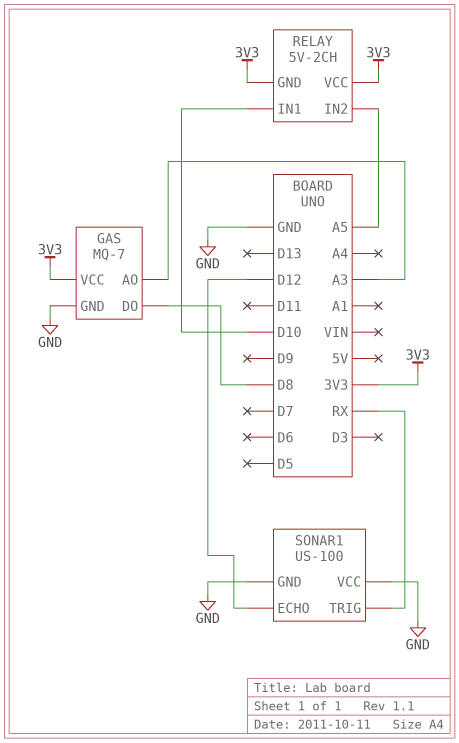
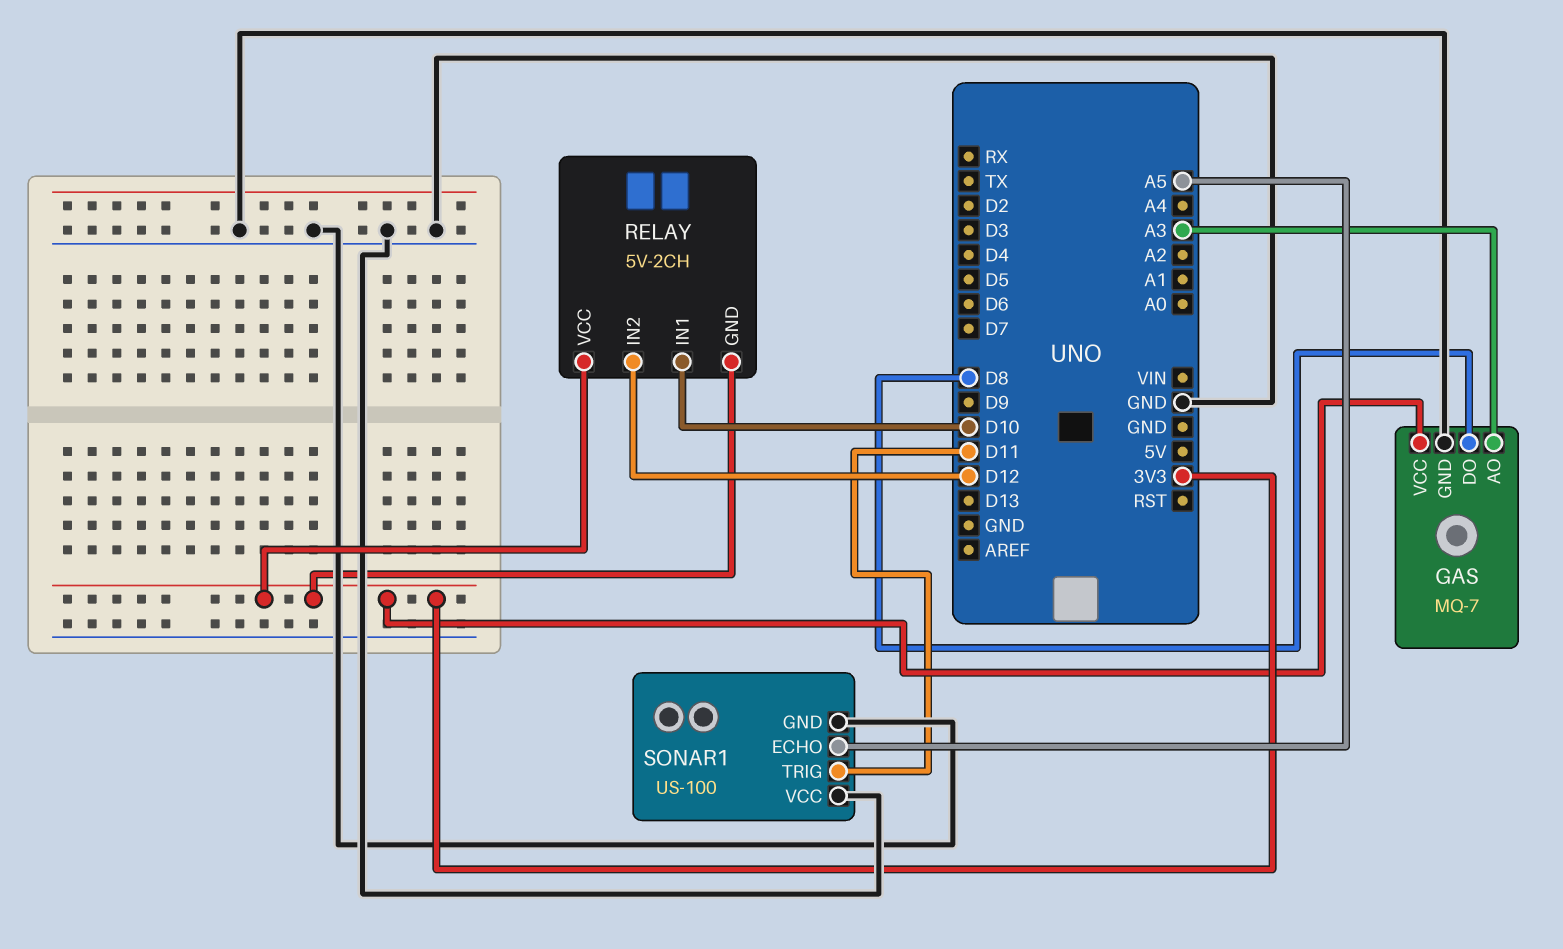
RELAY pin IN2: A5 -> D12
SONAR1 pin ECHO: D12 -> A5
SONAR1 pin TRIG: RX -> D11

